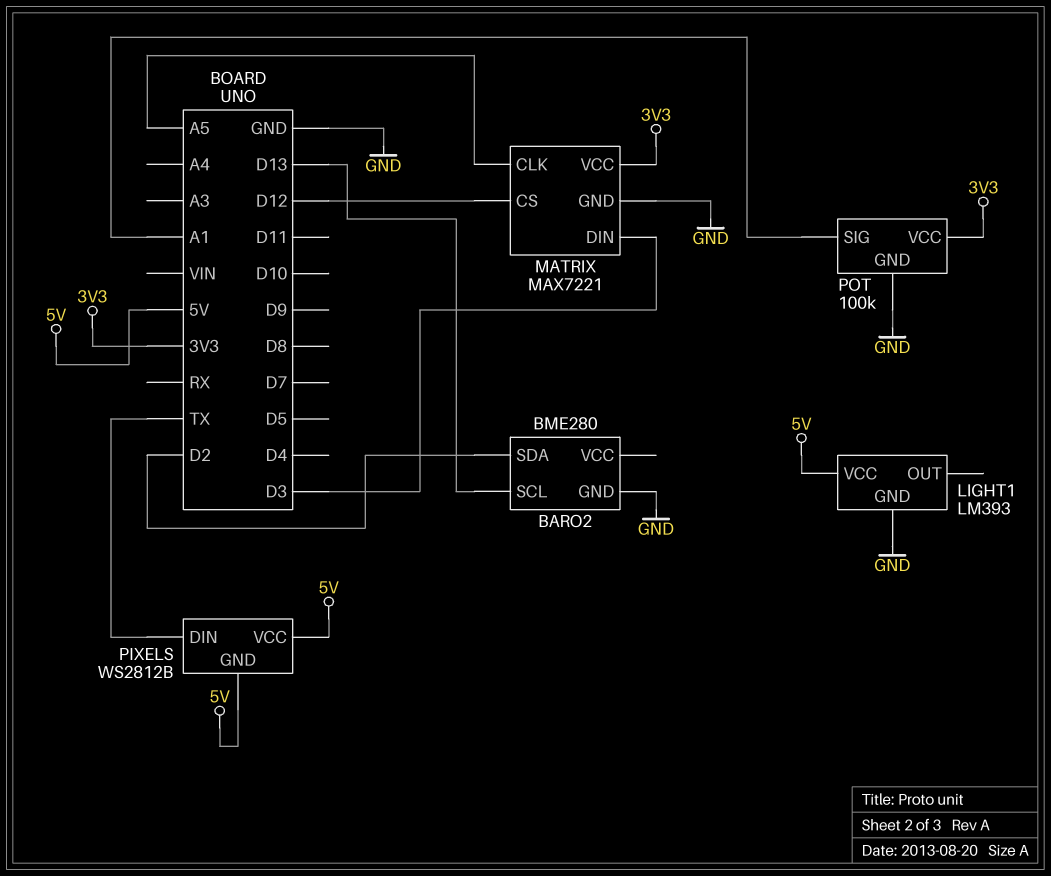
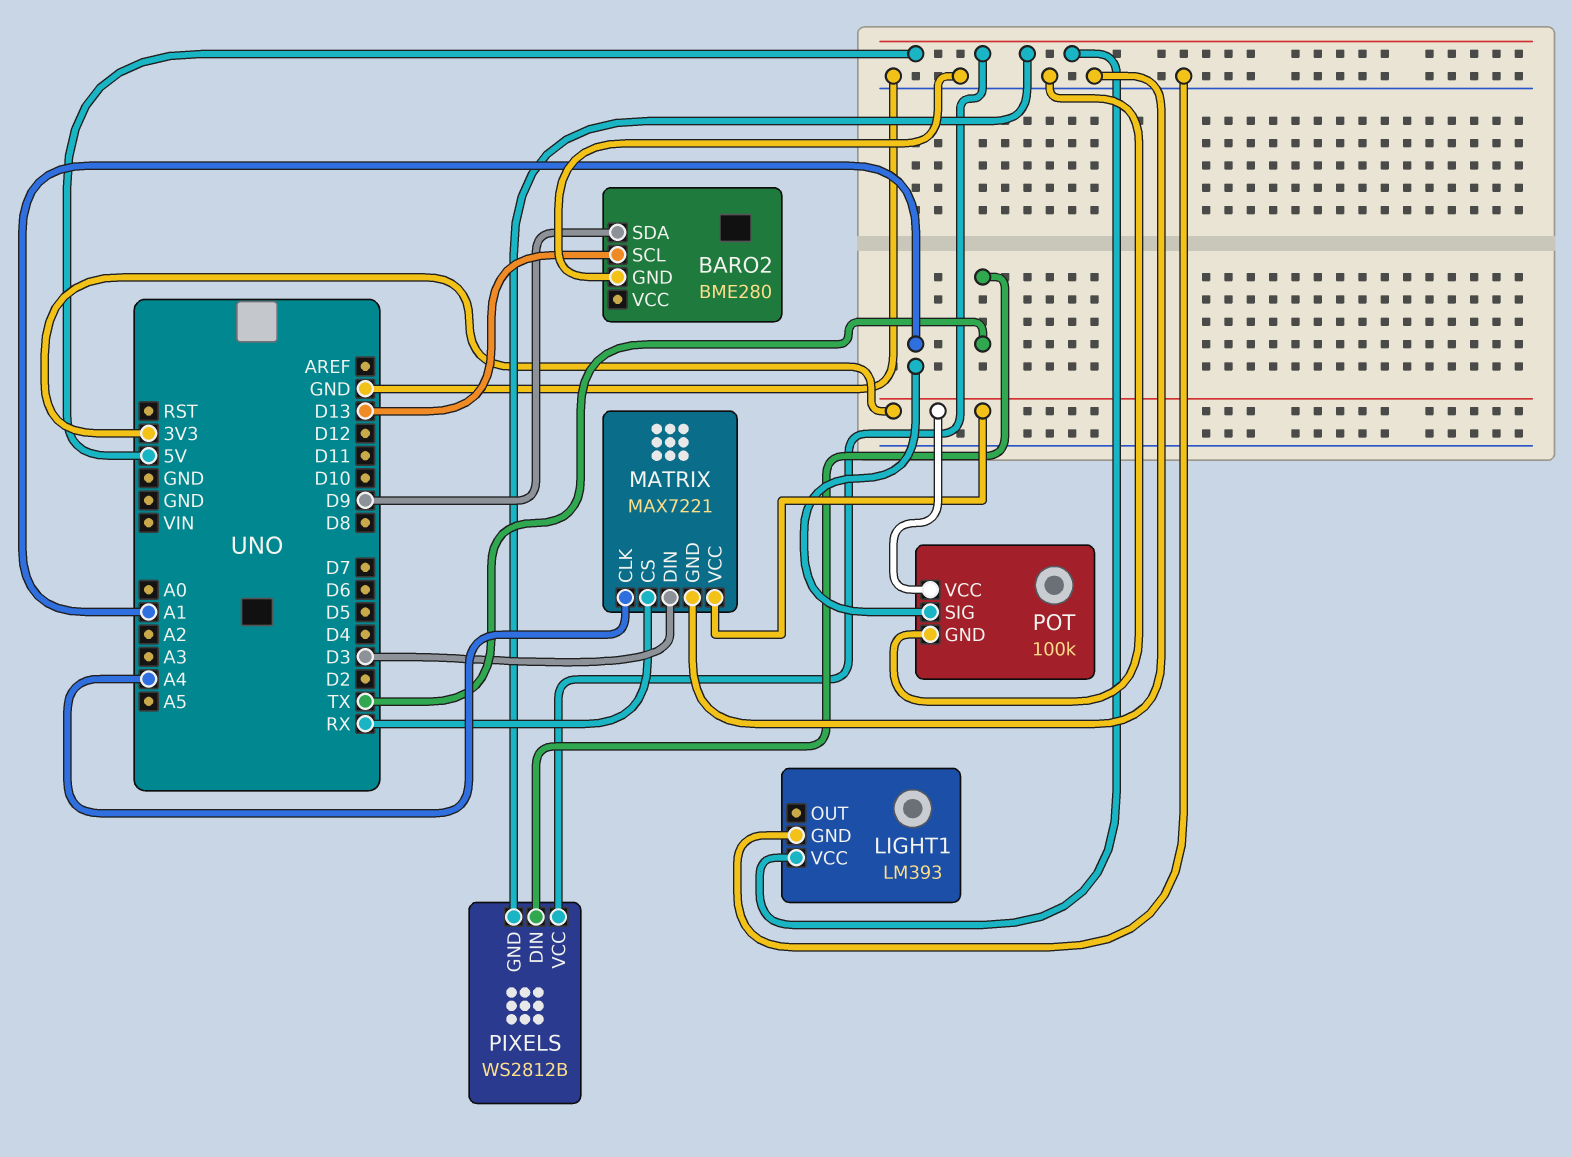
BARO2 pin SDA: D2 -> D9
MATRIX pin CLK: A5 -> A4
MATRIX pin CS: D12 -> RX

